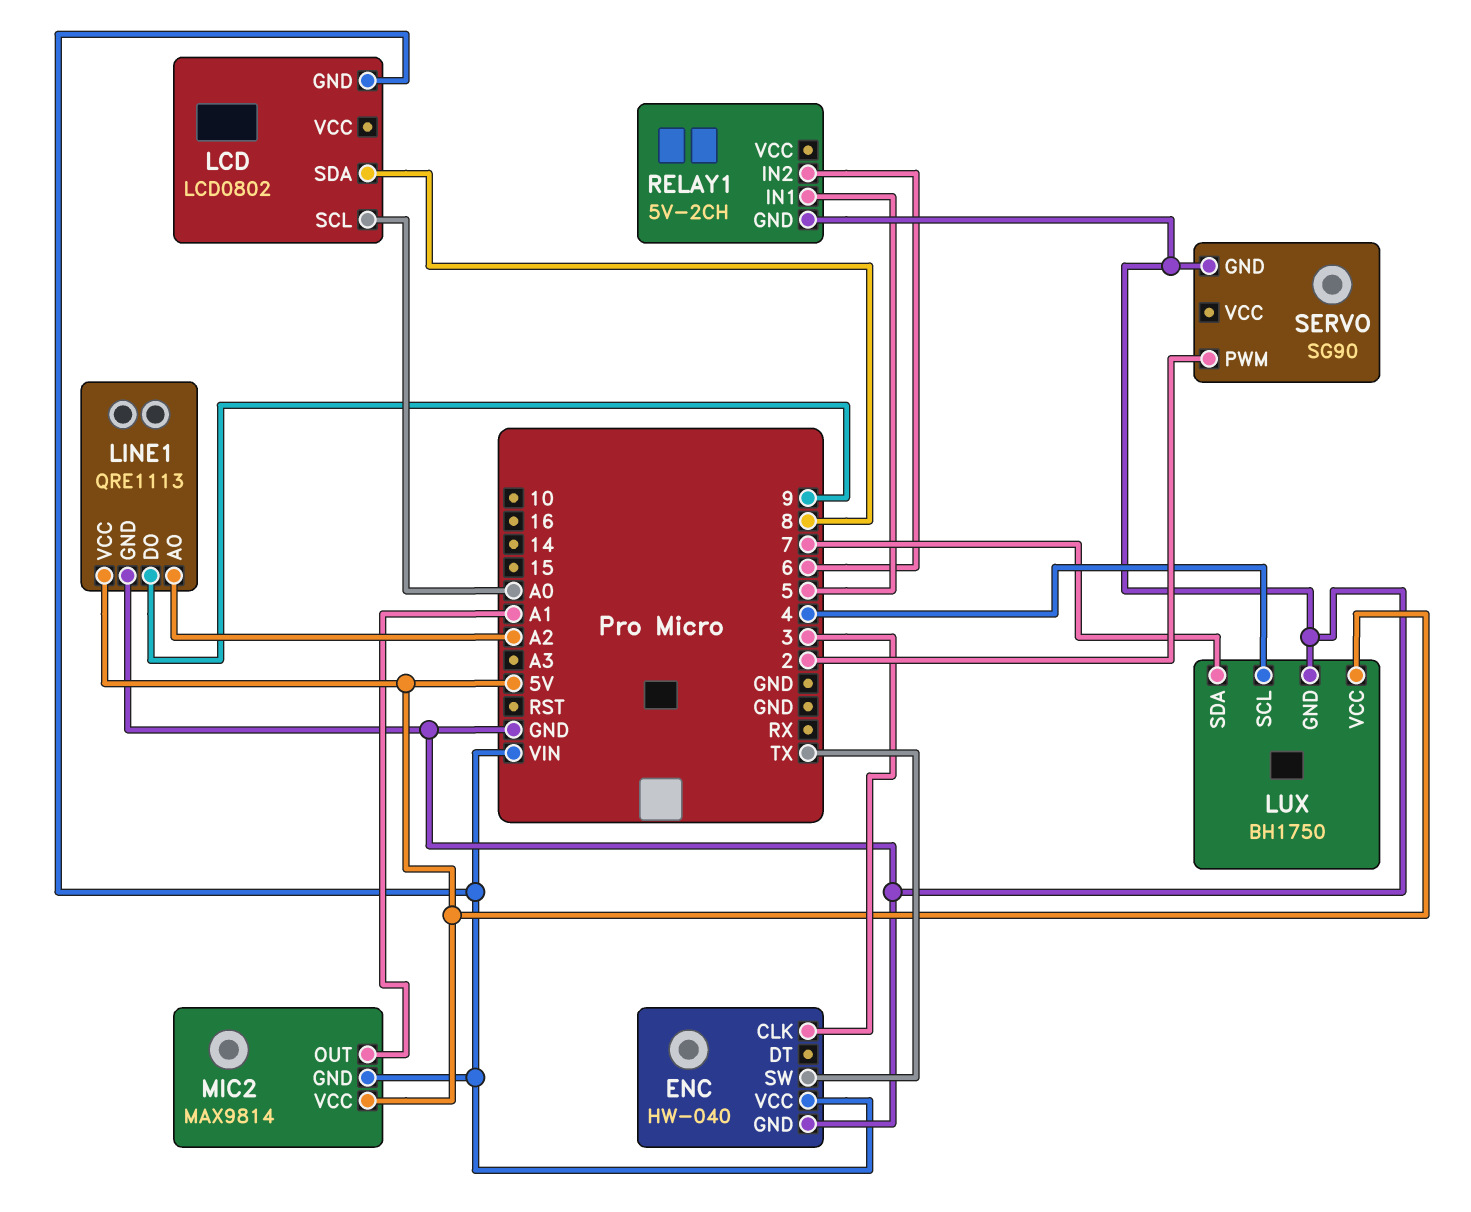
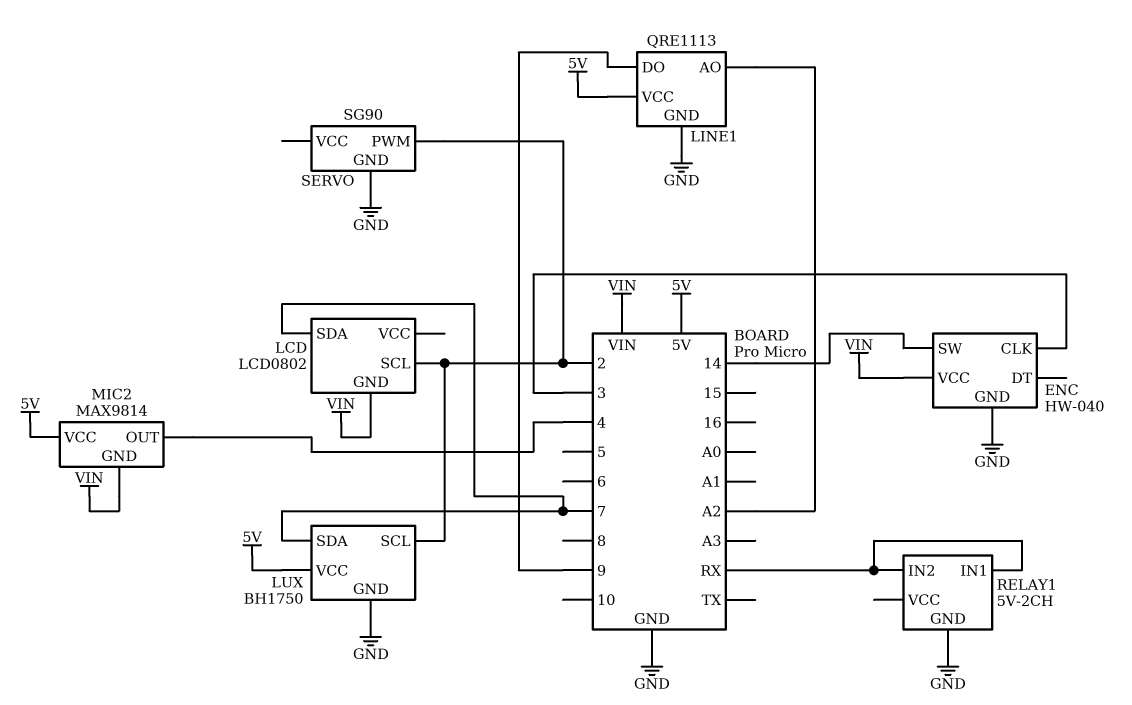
ENC pin SW: TX -> 14
LCD pin SCL: A0 -> 2
LCD pin SDA: 8 -> 7
LUX pin SCL: 4 -> 2
MIC2 pin OUT: A1 -> 4
RELAY1 pin IN1: 5 -> RX
RELAY1 pin IN2: 6 -> RX

